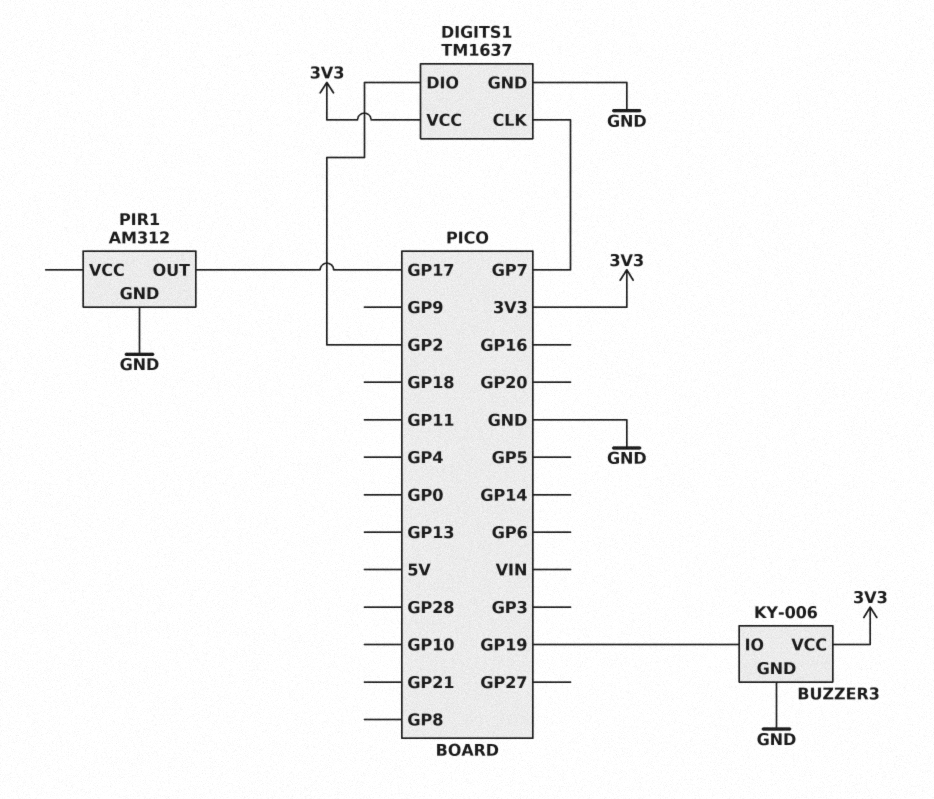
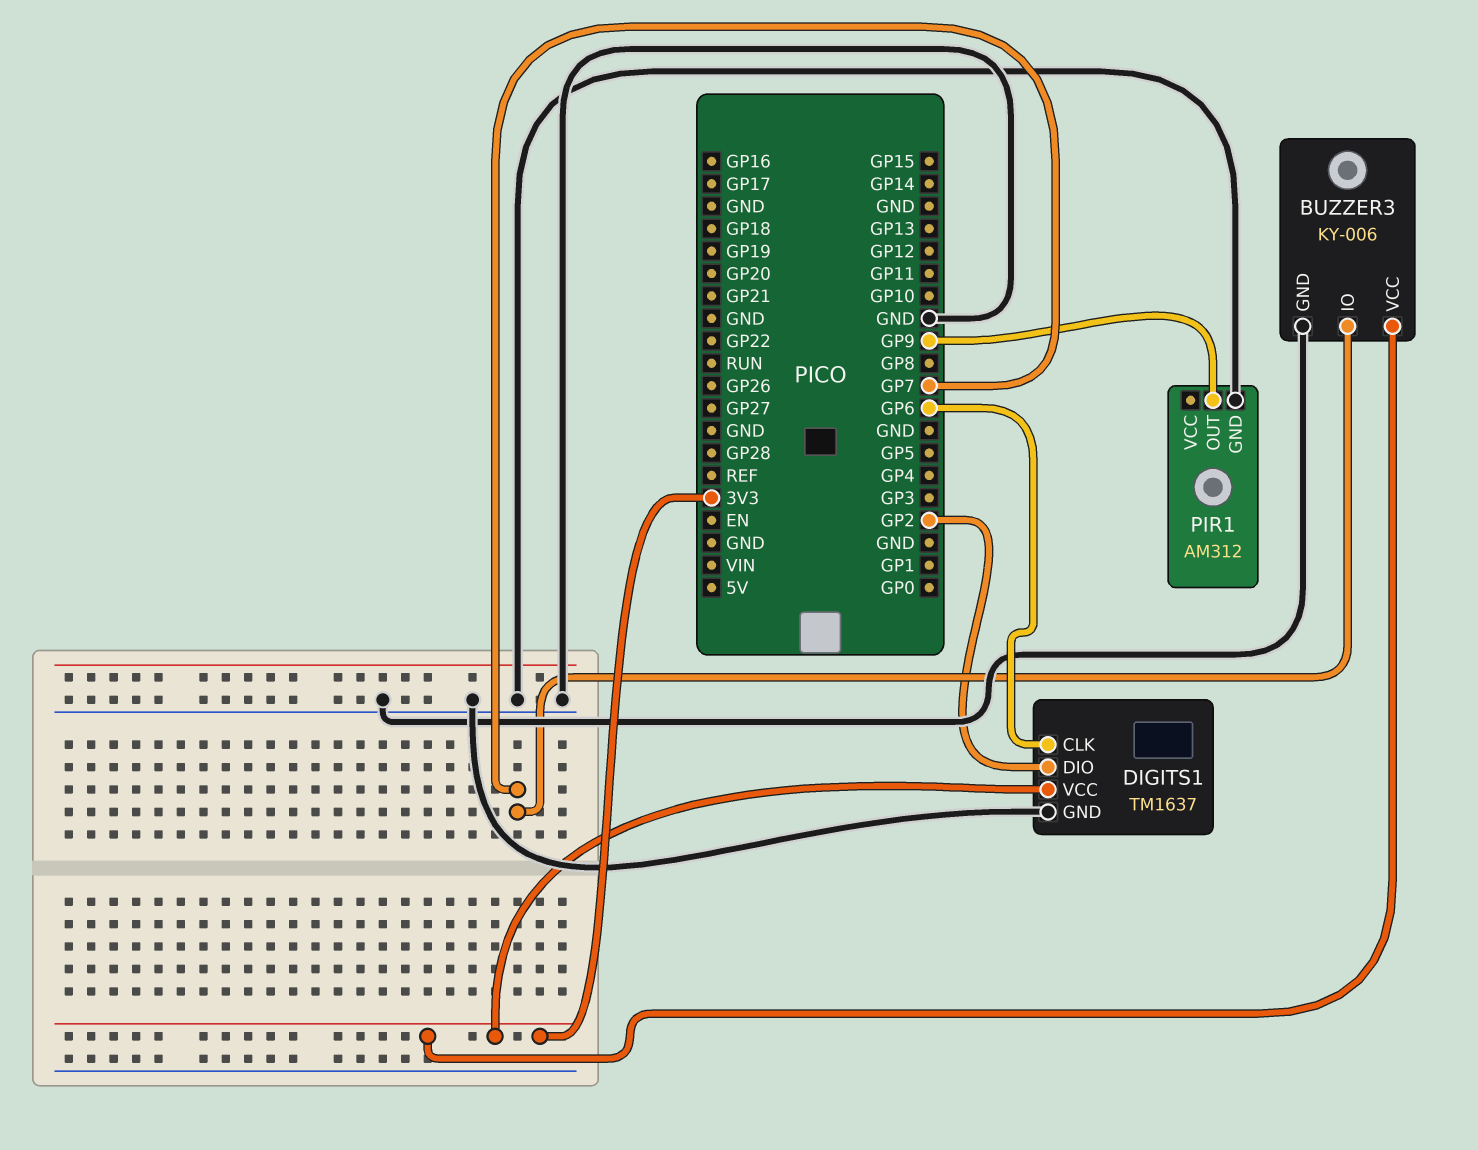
BUZZER3 pin IO: GP19 -> GP7
DIGITS1 pin CLK: GP7 -> GP6
PIR1 pin OUT: GP17 -> GP9

